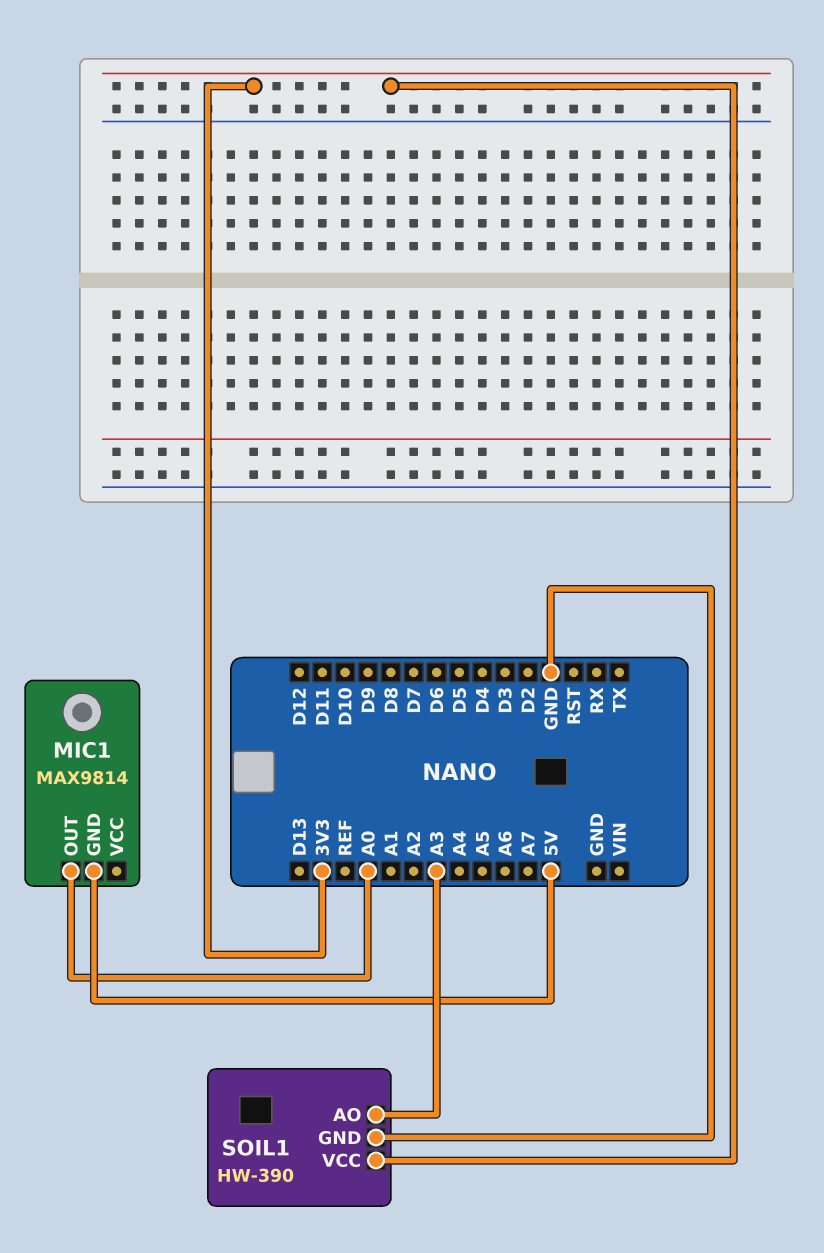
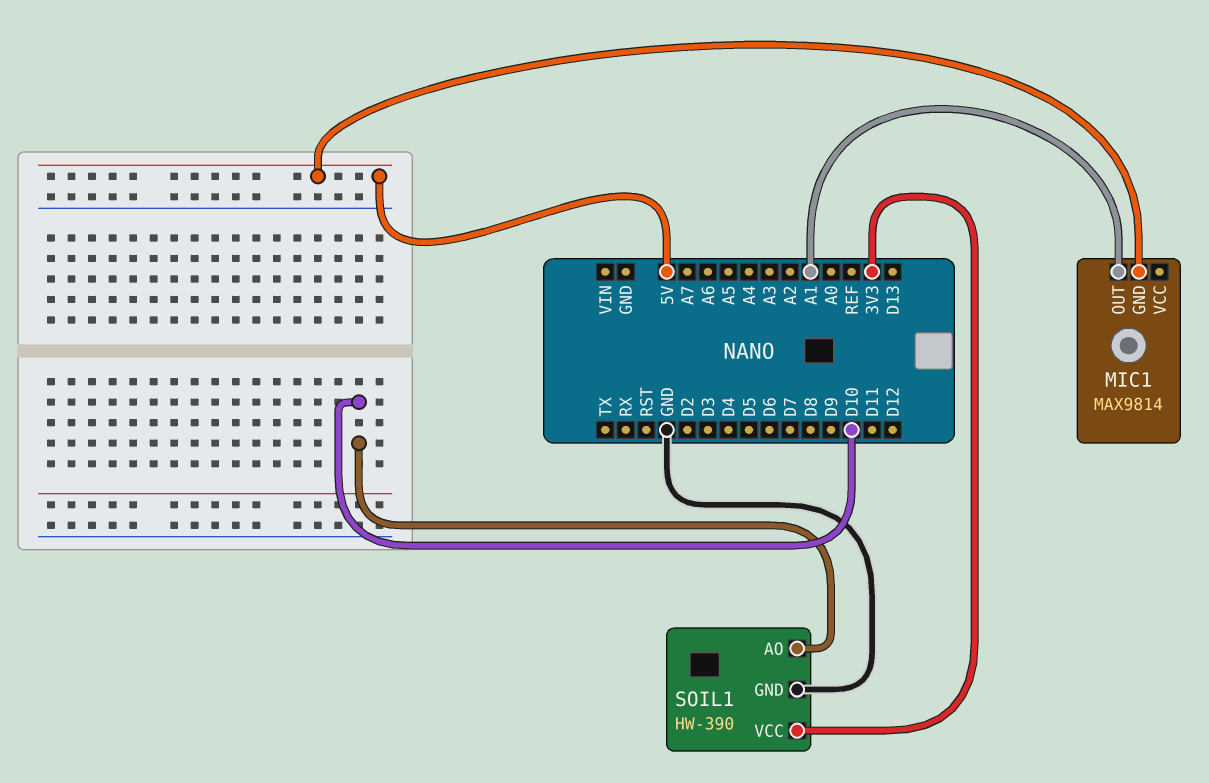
MIC1 pin OUT: A0 -> A1
SOIL1 pin AO: A3 -> D10

